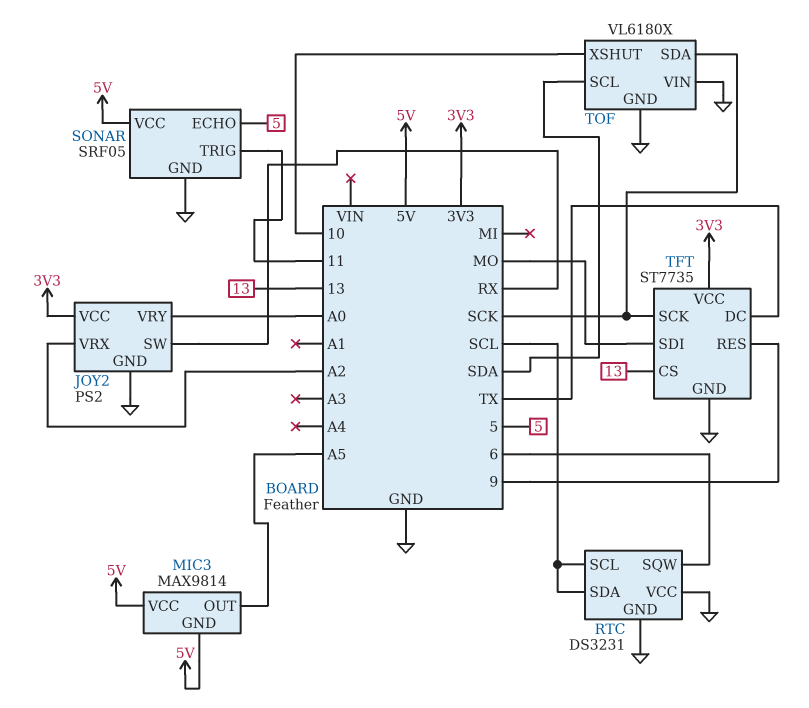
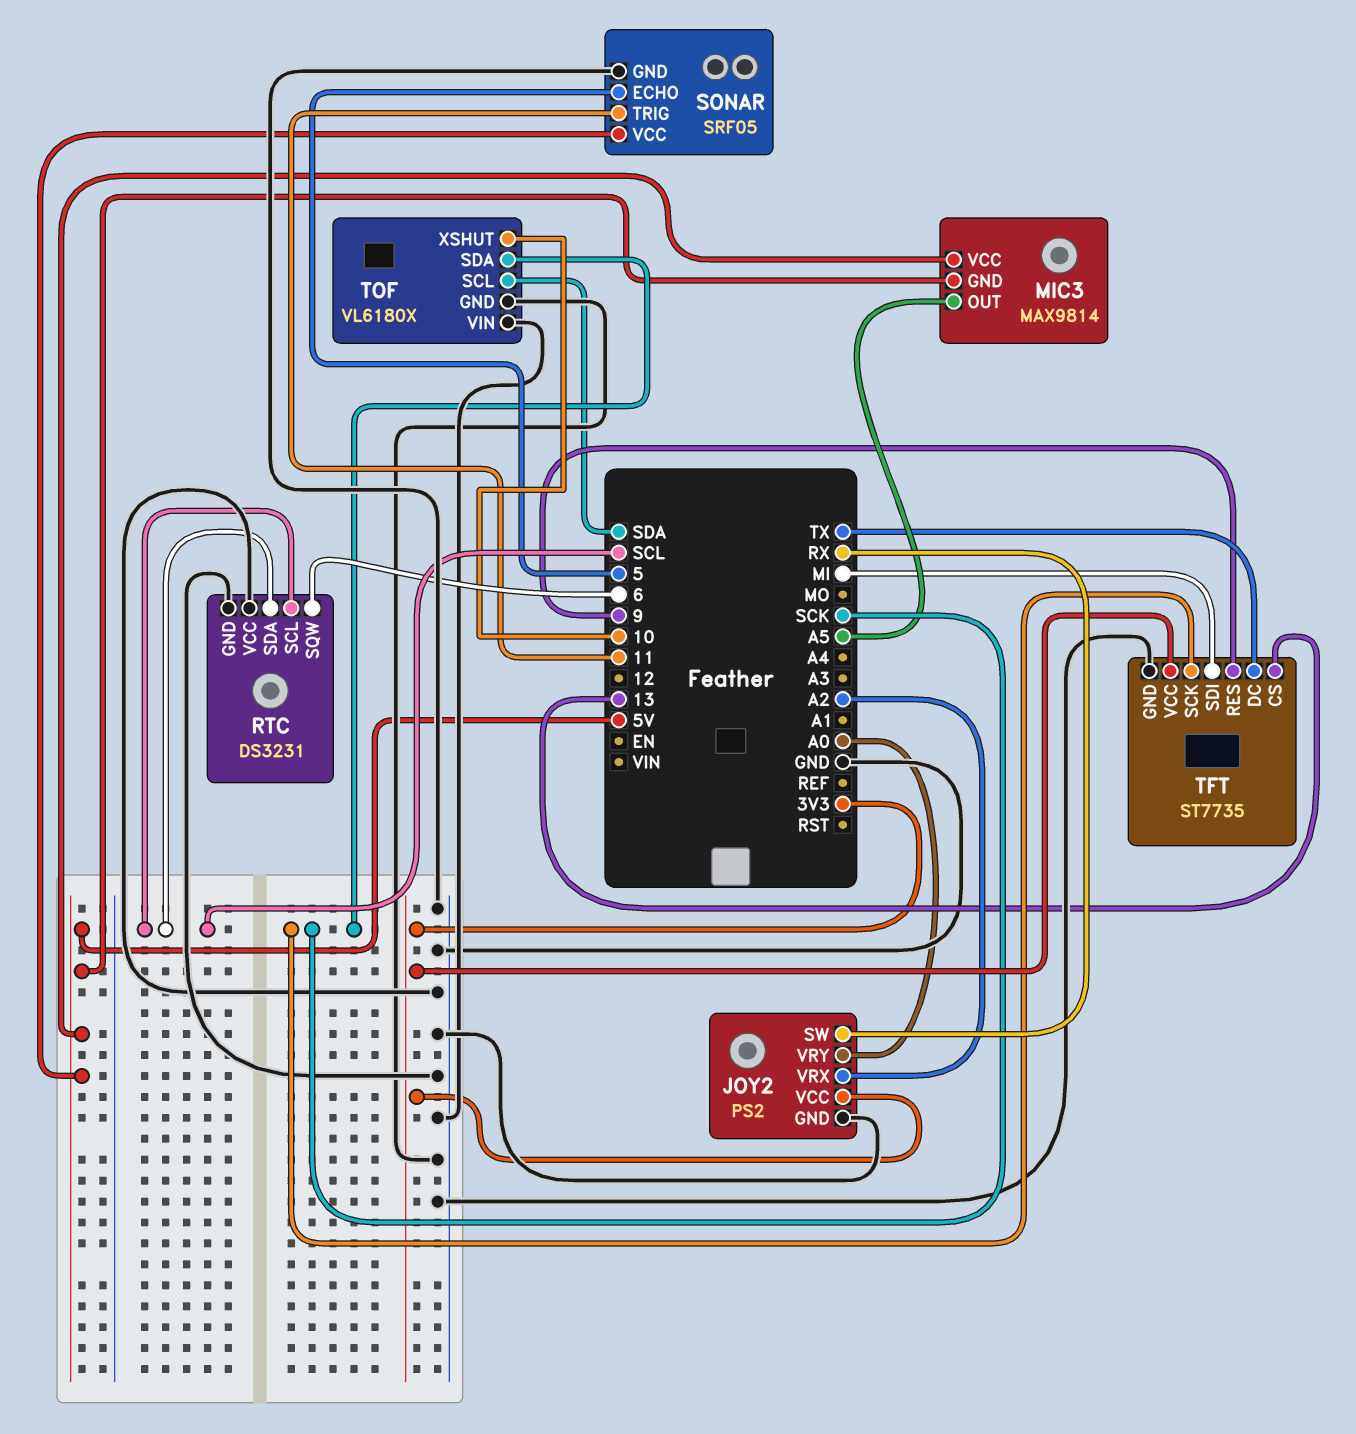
TFT pin SDI: MO -> MI

